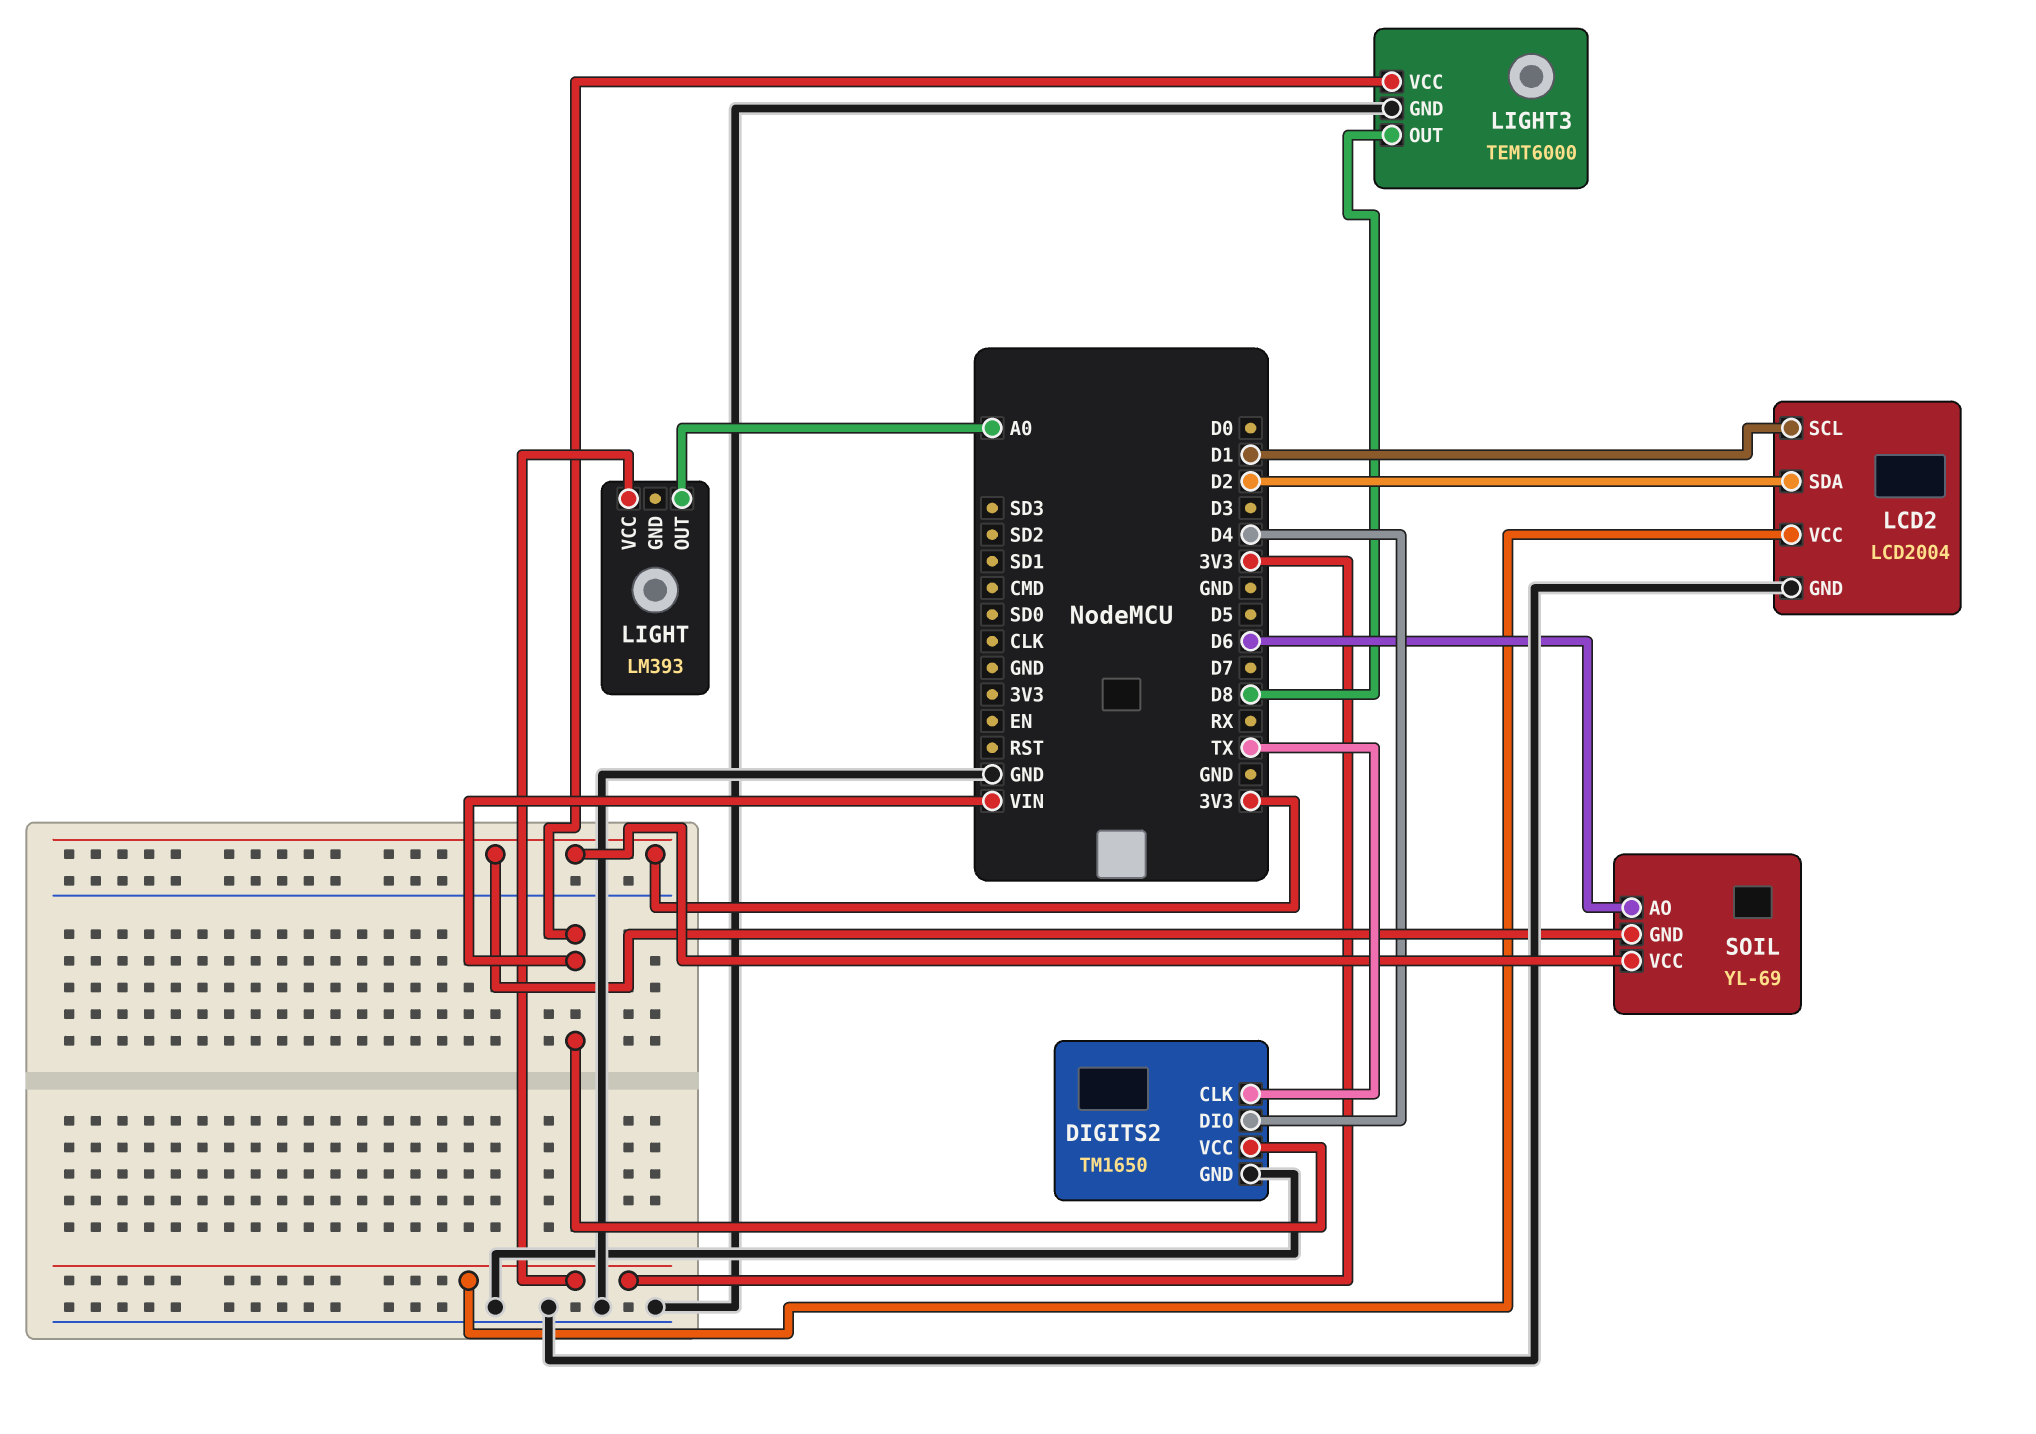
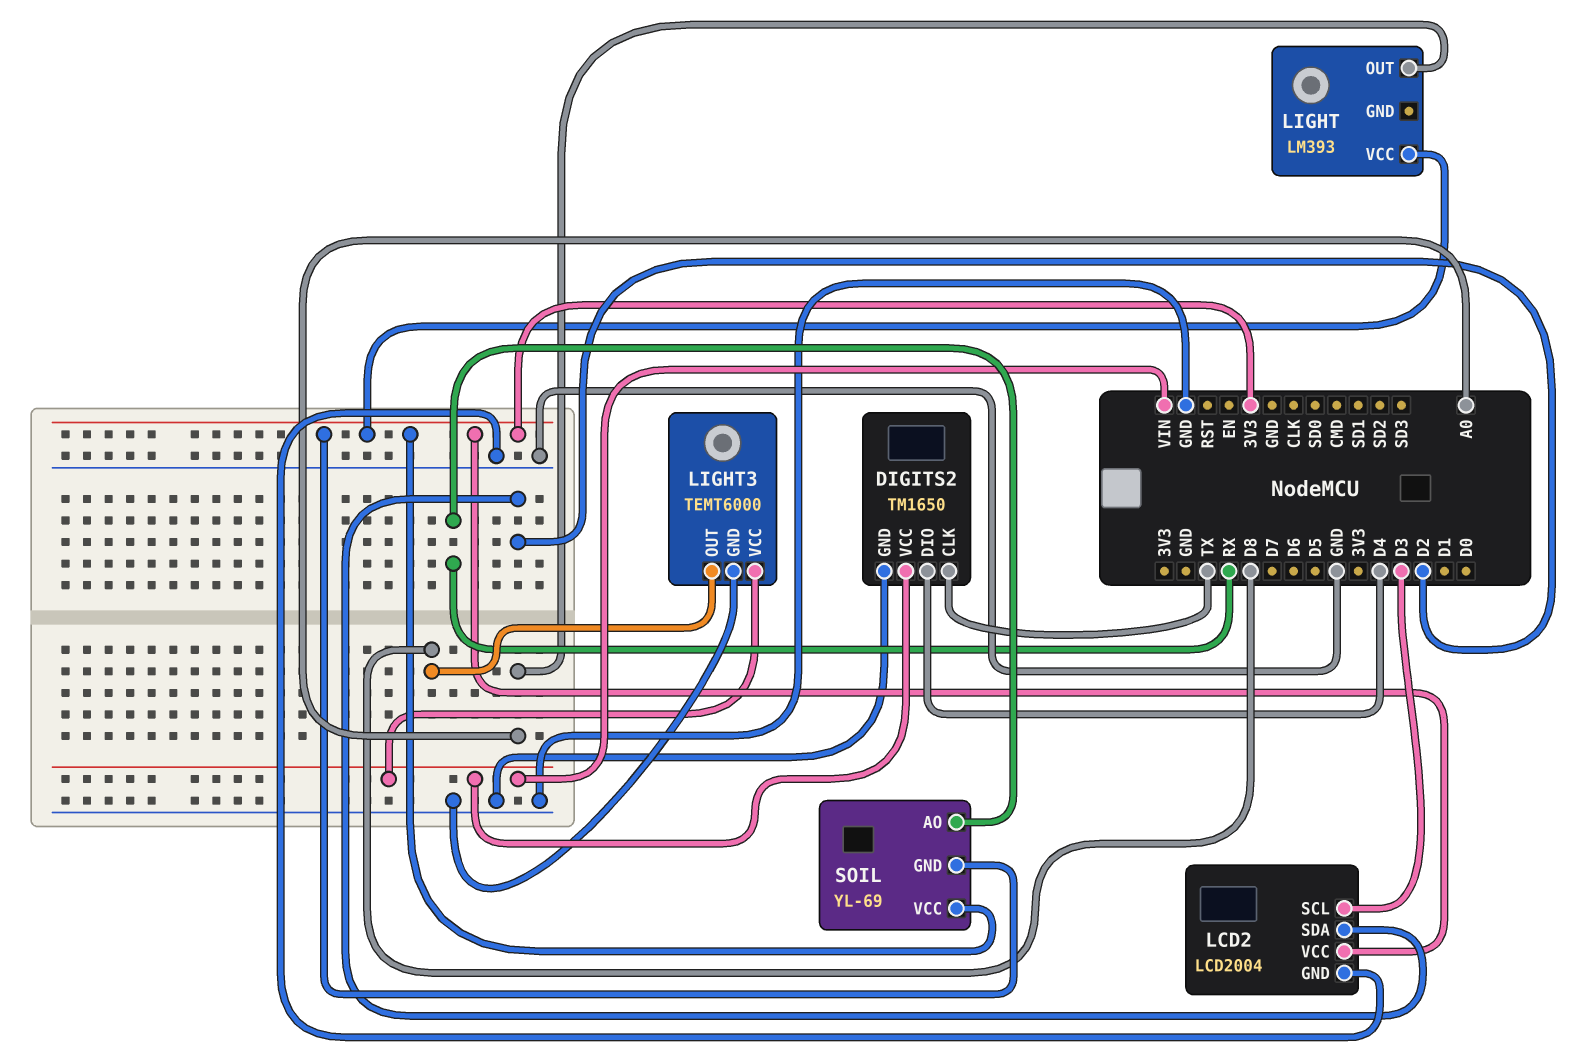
LCD2 pin SCL: D1 -> D3
SOIL pin AO: D6 -> RX

